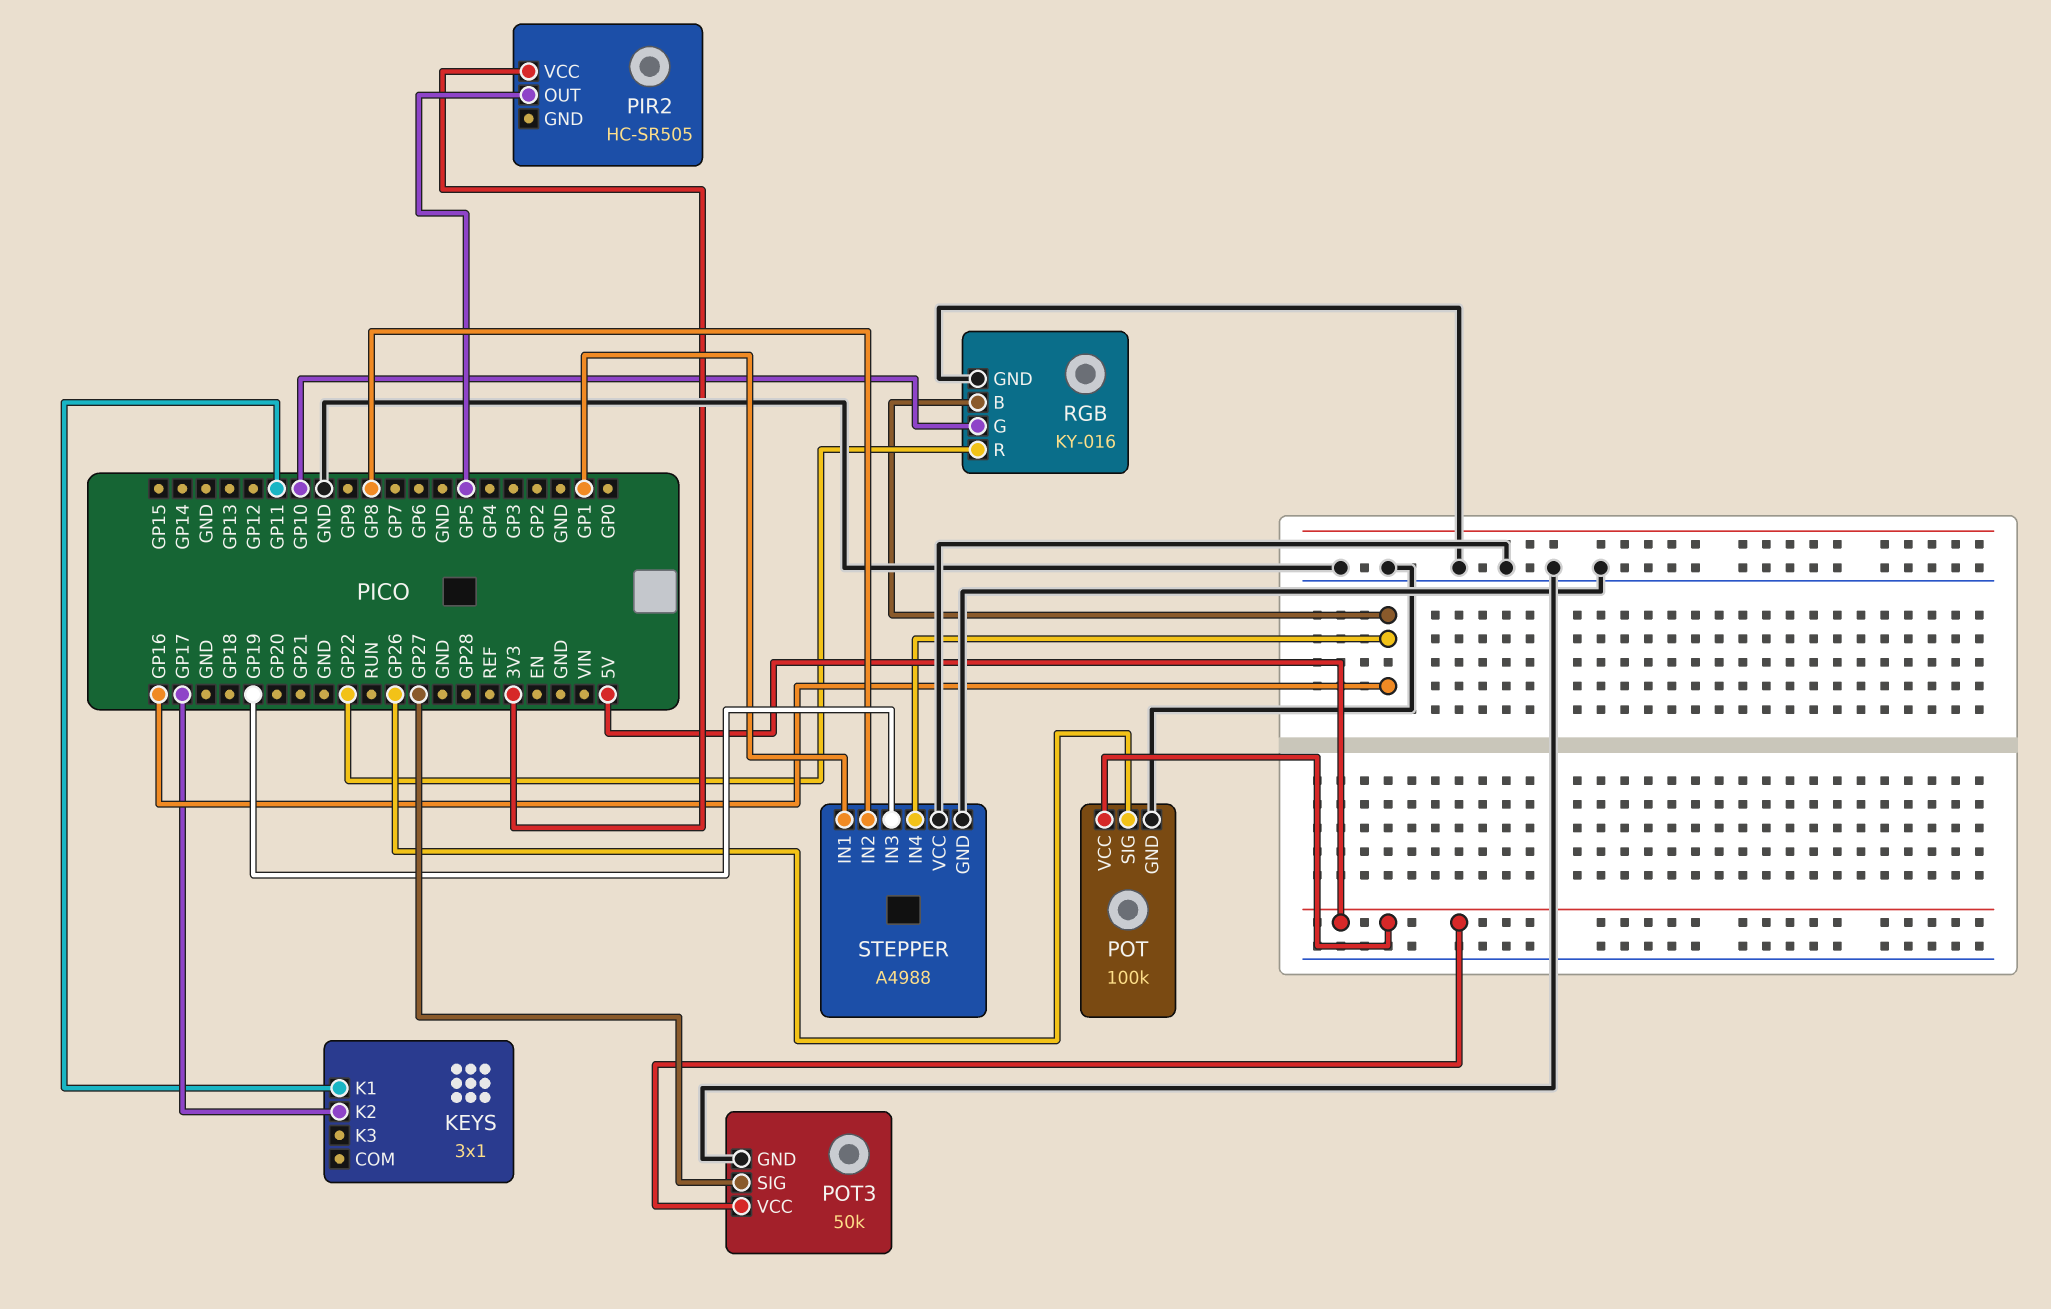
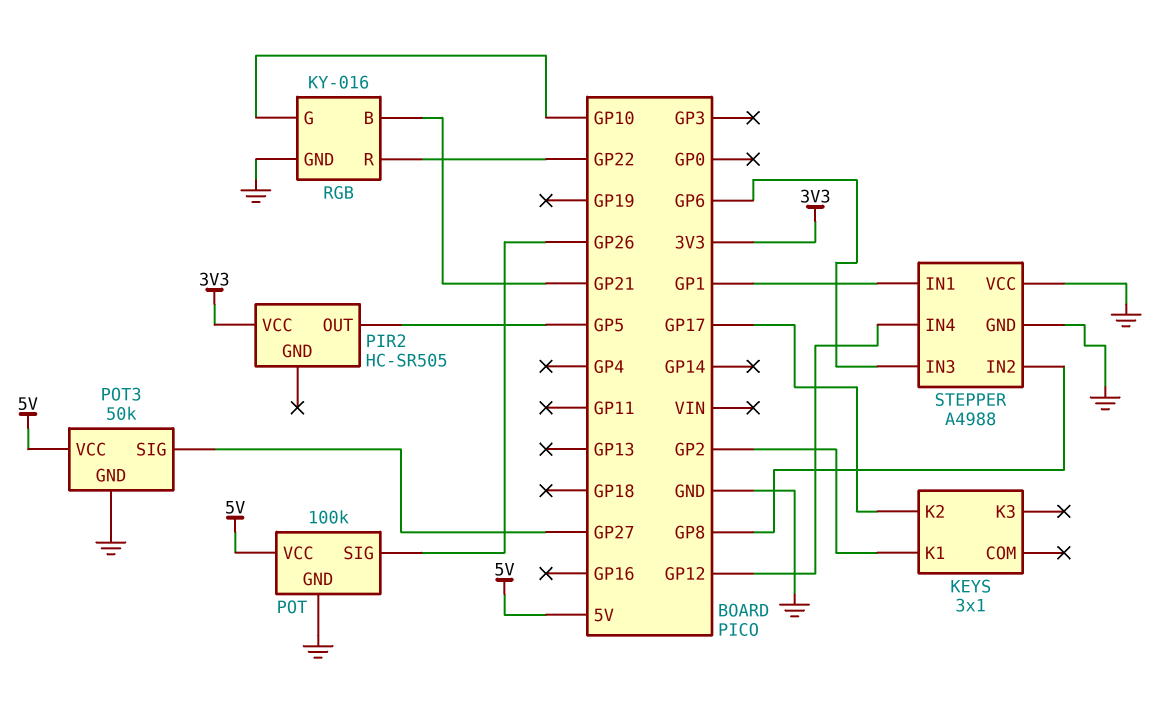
KEYS pin K1: GP11 -> GP2
RGB pin B: GP16 -> GP21
STEPPER pin IN3: GP19 -> GP6
STEPPER pin IN4: GP16 -> GP12

